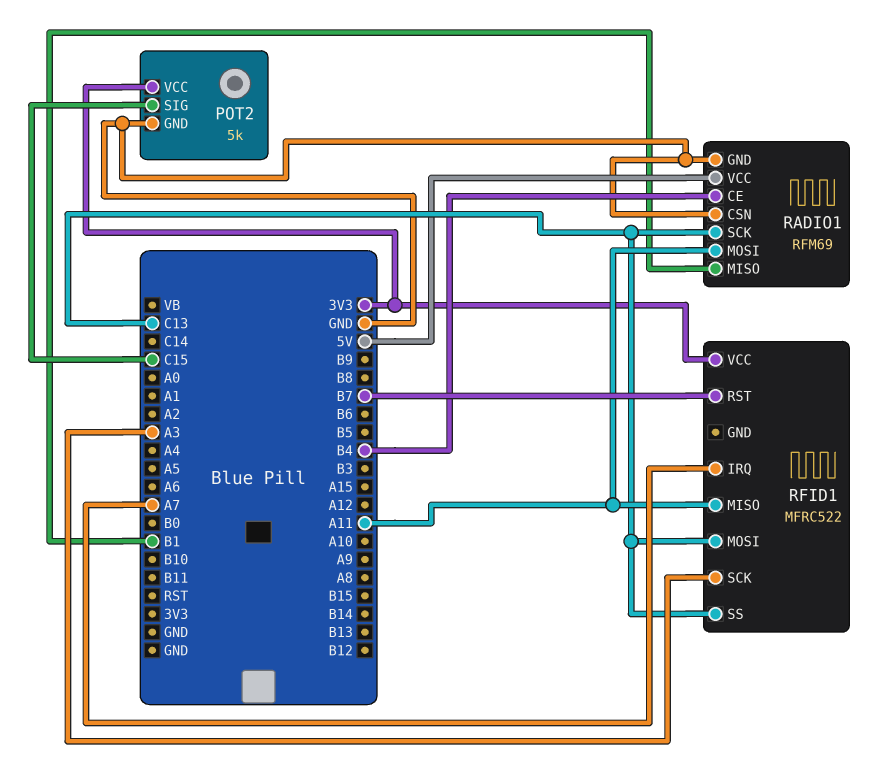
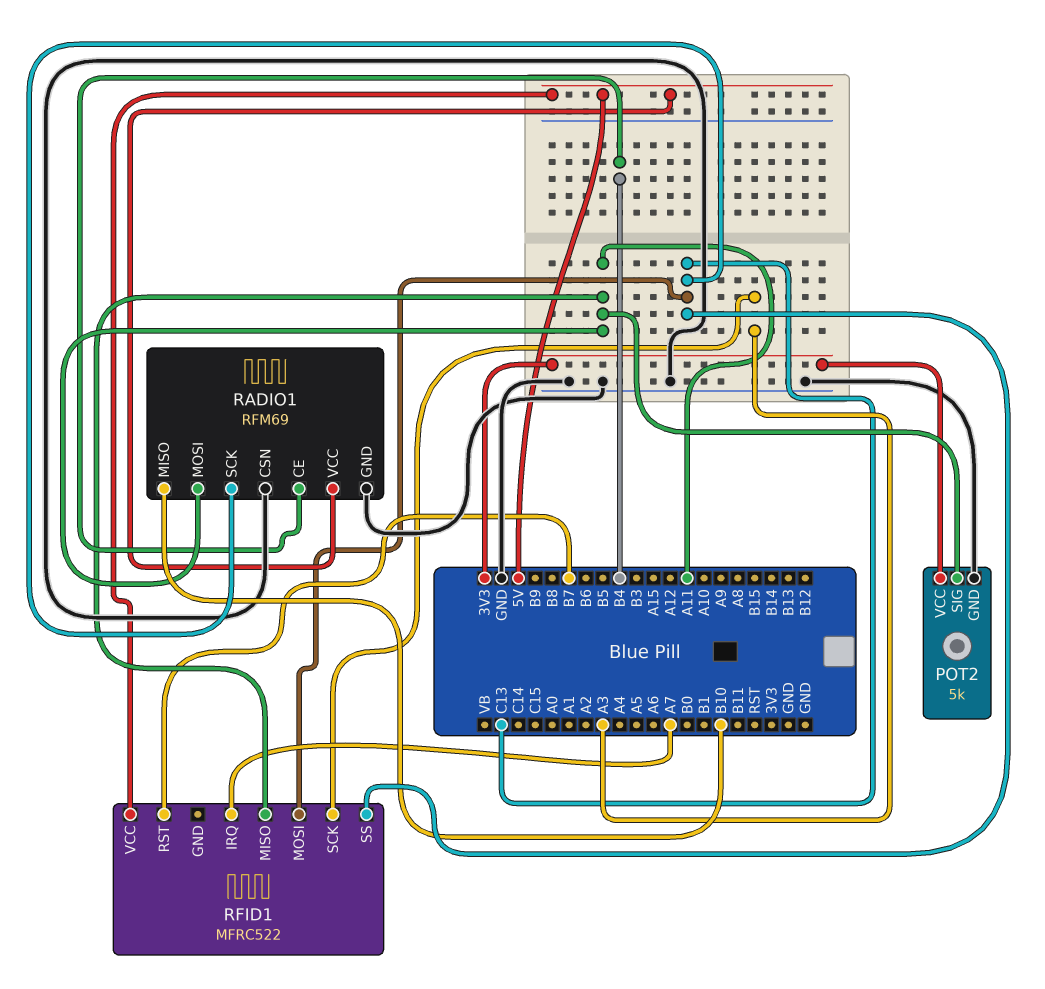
POT2 pin SIG: C15 -> A11
RADIO1 pin MISO: B1 -> B10
RFID1 pin VCC: 3V3 -> 5V

